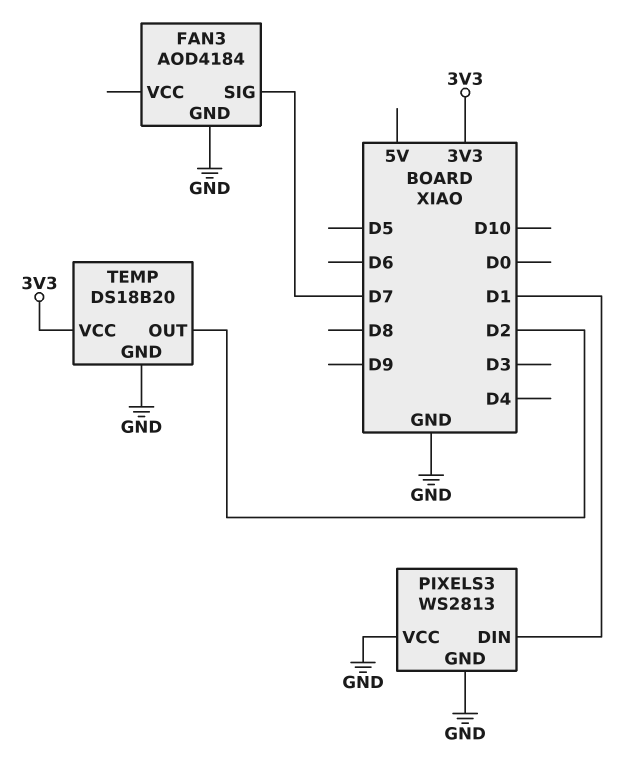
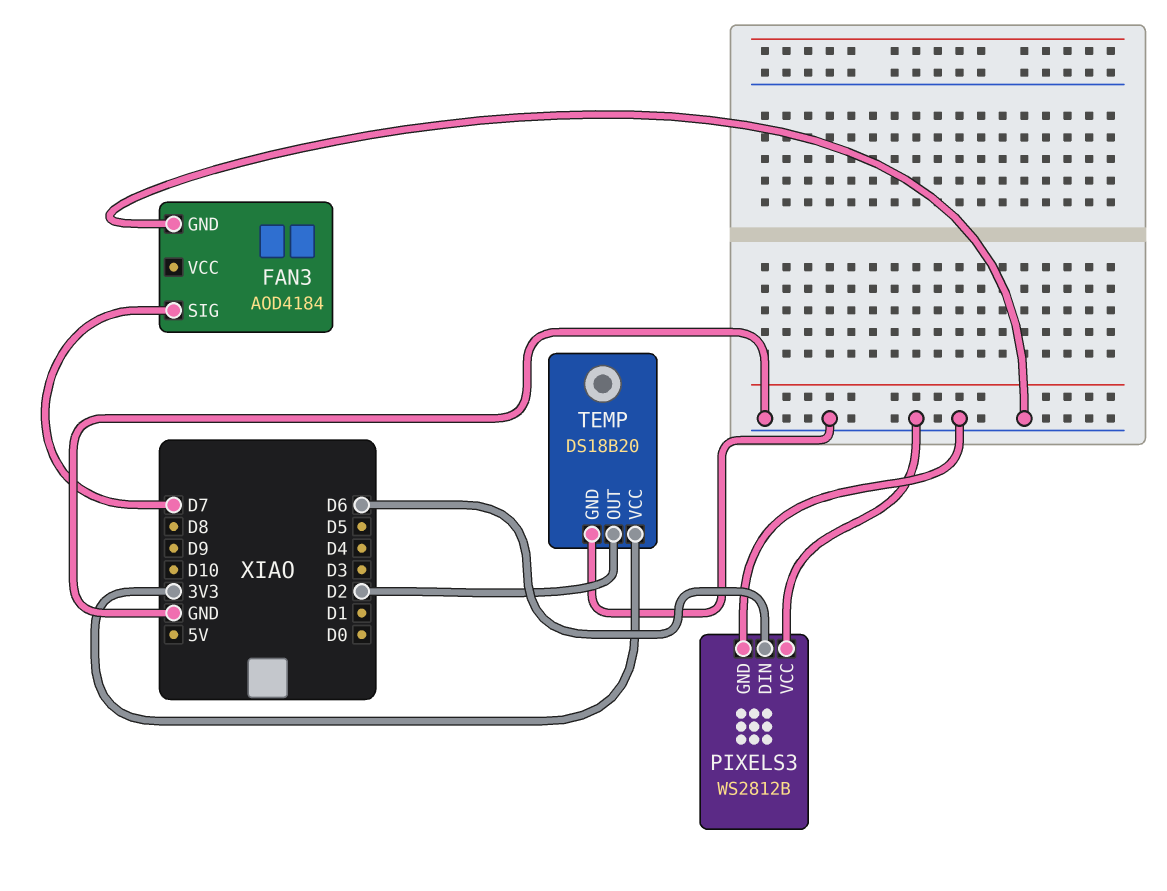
PIXELS3: WS2813 -> WS2812B
PIXELS3 pin DIN: D1 -> D6

